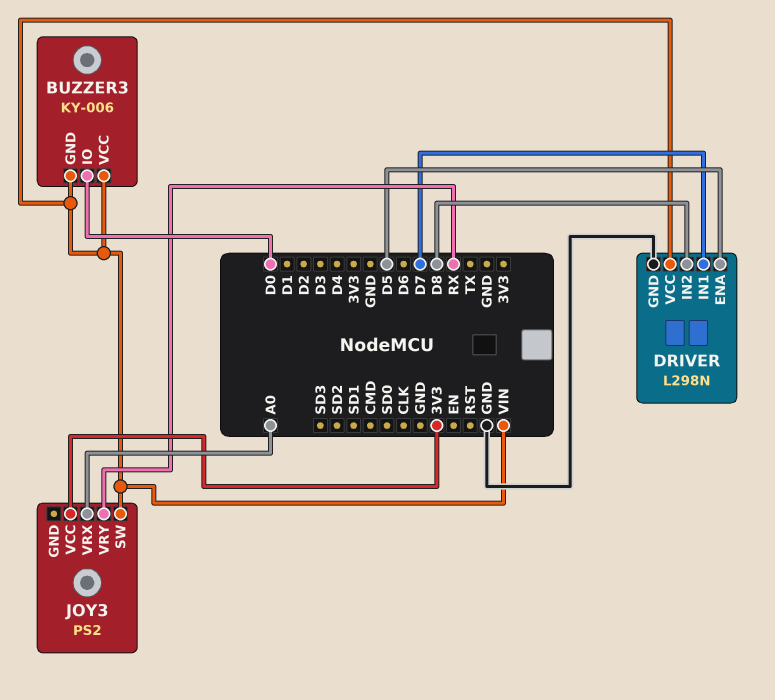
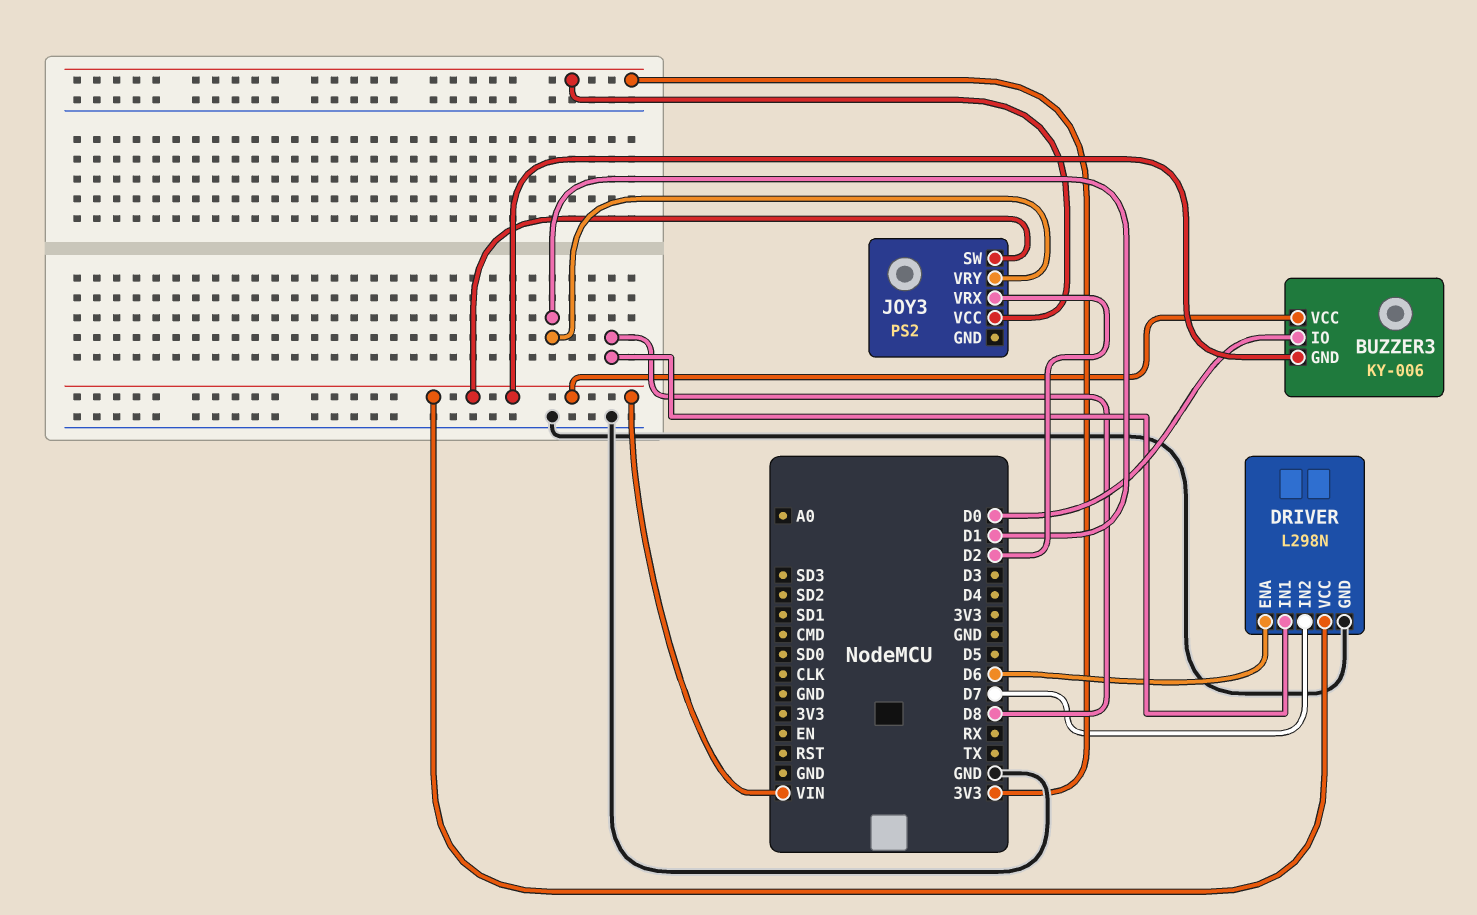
DRIVER pin ENA: D5 -> D6
DRIVER pin IN1: D7 -> D8
DRIVER pin IN2: D8 -> D7
JOY3 pin VRX: A0 -> D2
JOY3 pin VRY: RX -> D1

